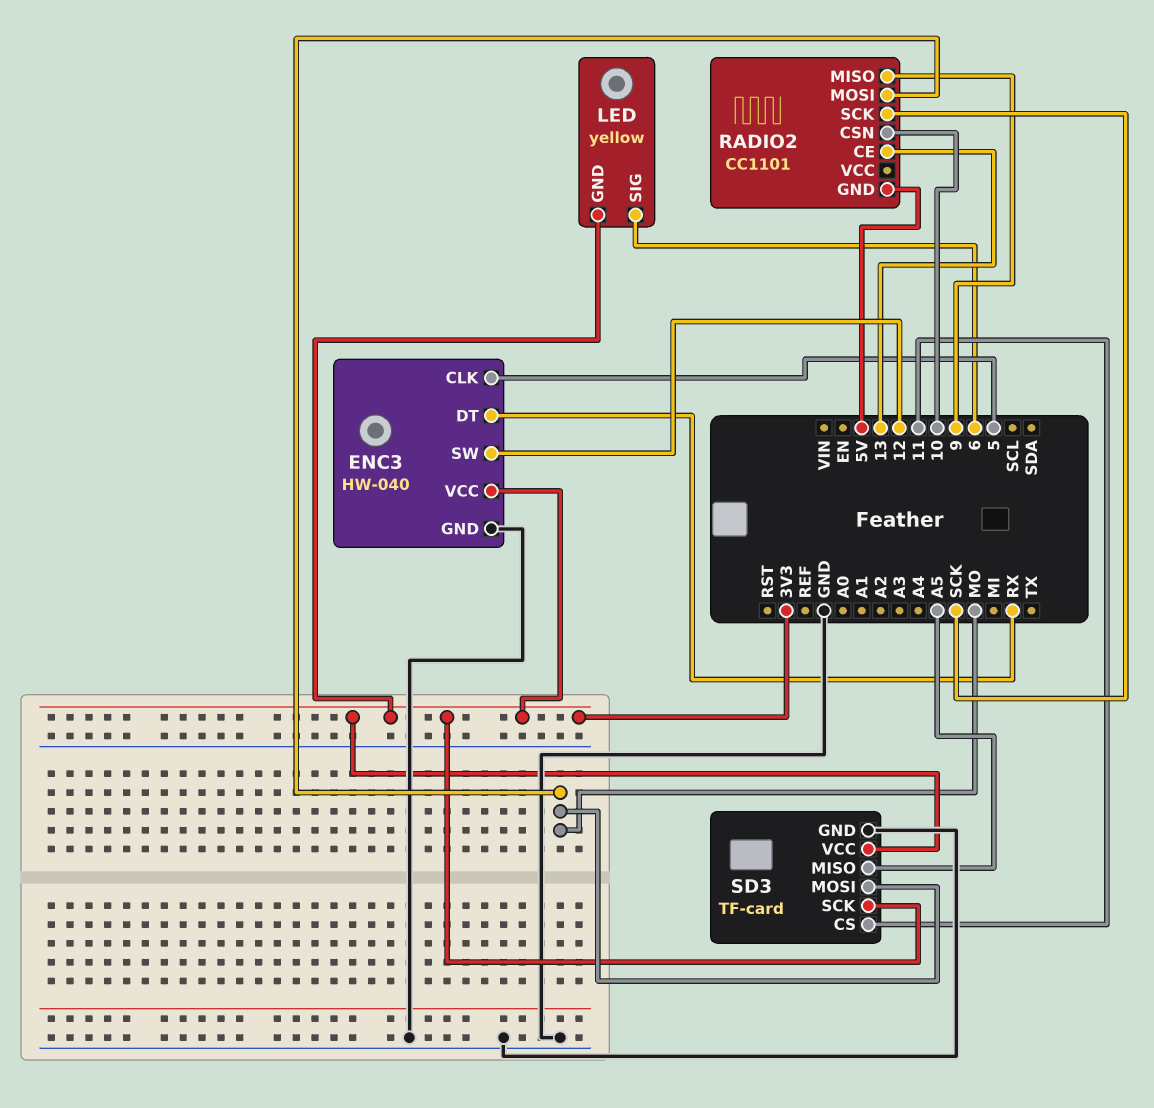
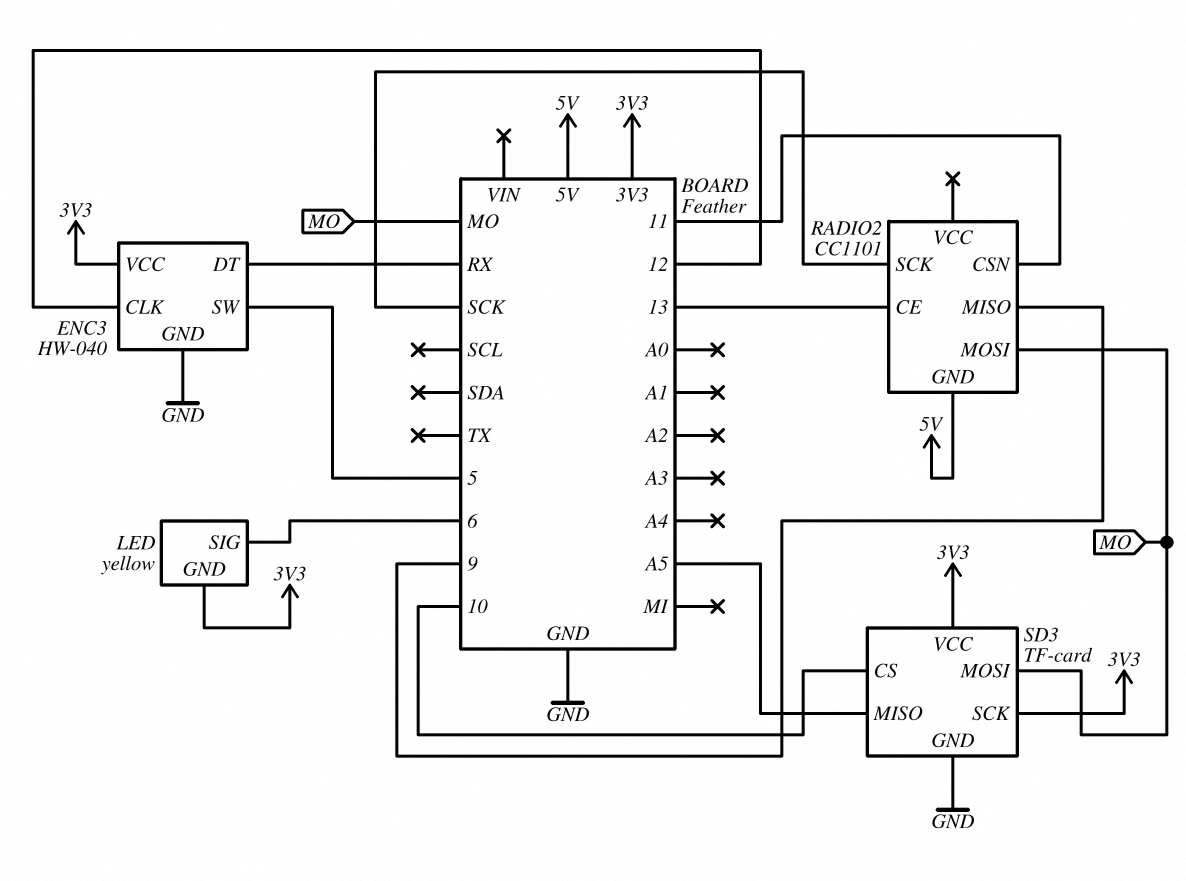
ENC3 pin CLK: 5 -> 12
ENC3 pin SW: 12 -> 5
RADIO2 pin CSN: 10 -> 11
SD3 pin CS: 11 -> 10

